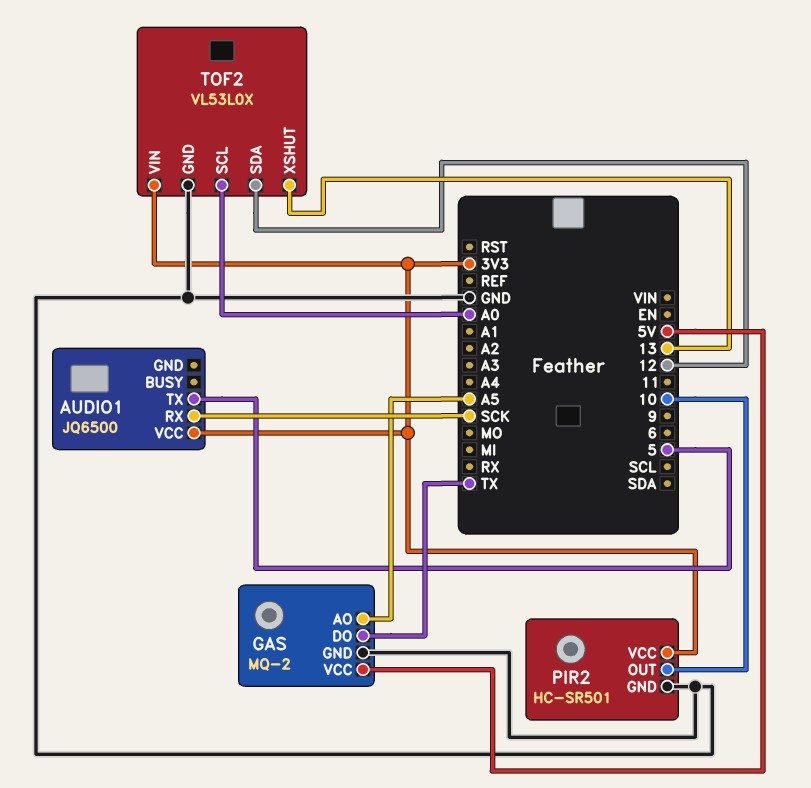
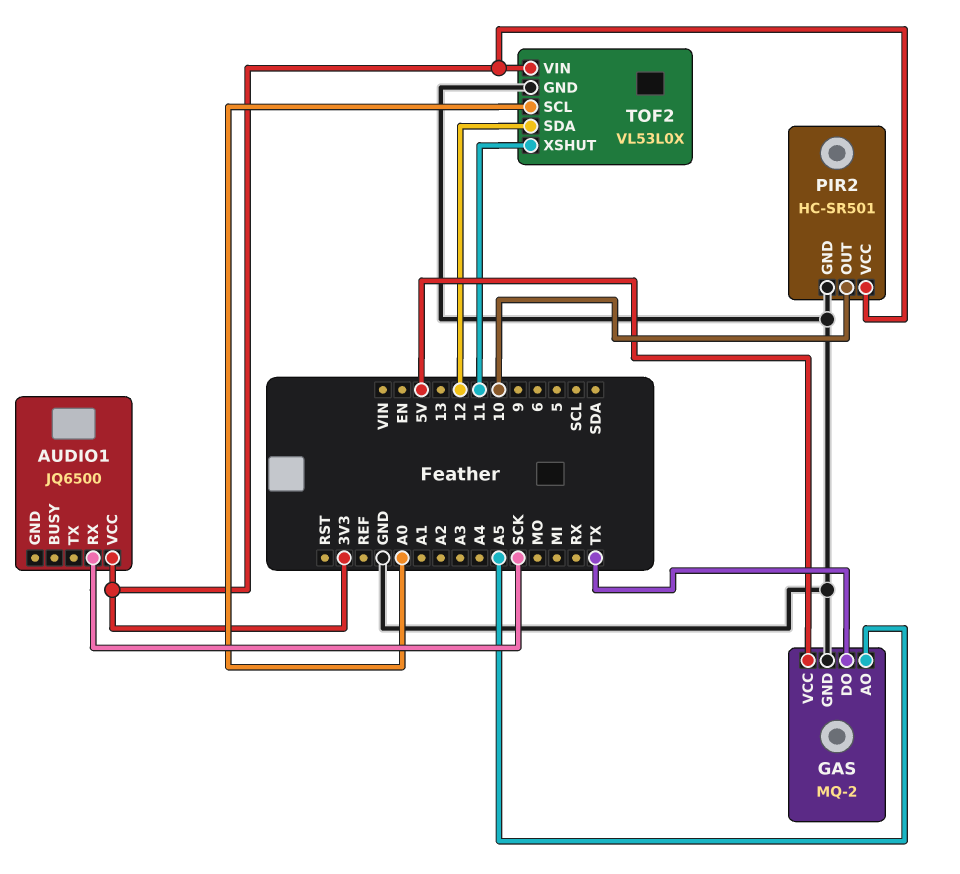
AUDIO1 pin TX: 5 -> none
TOF2 pin XSHUT: 13 -> 11

